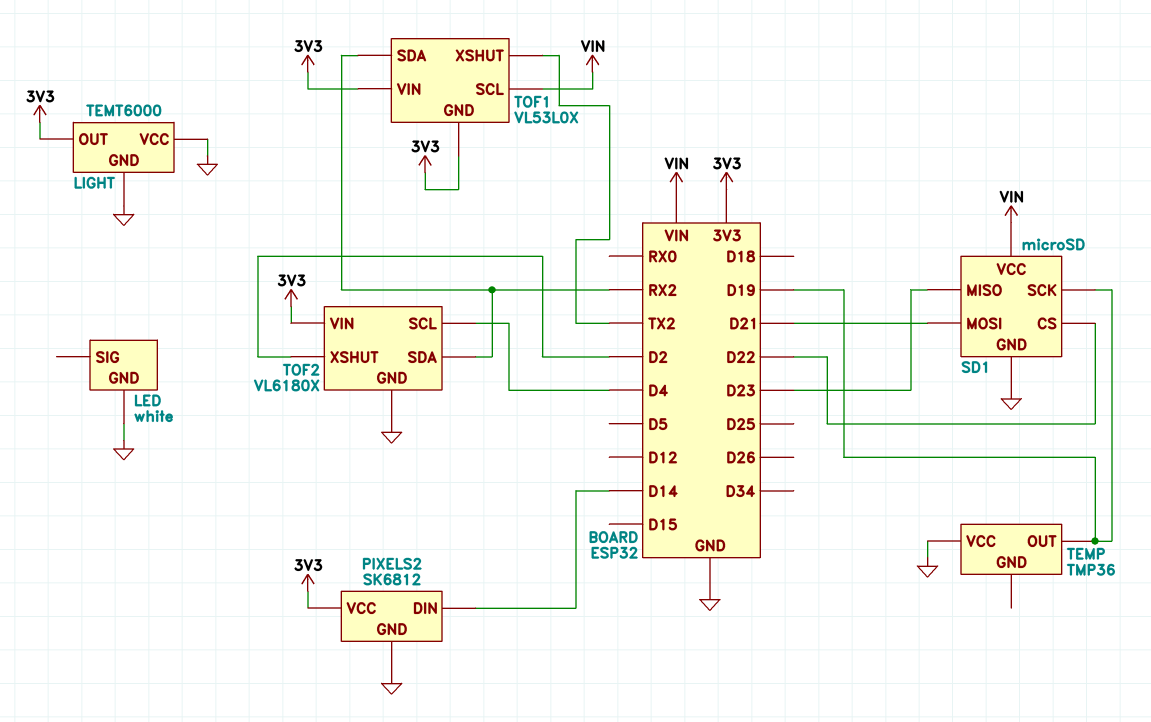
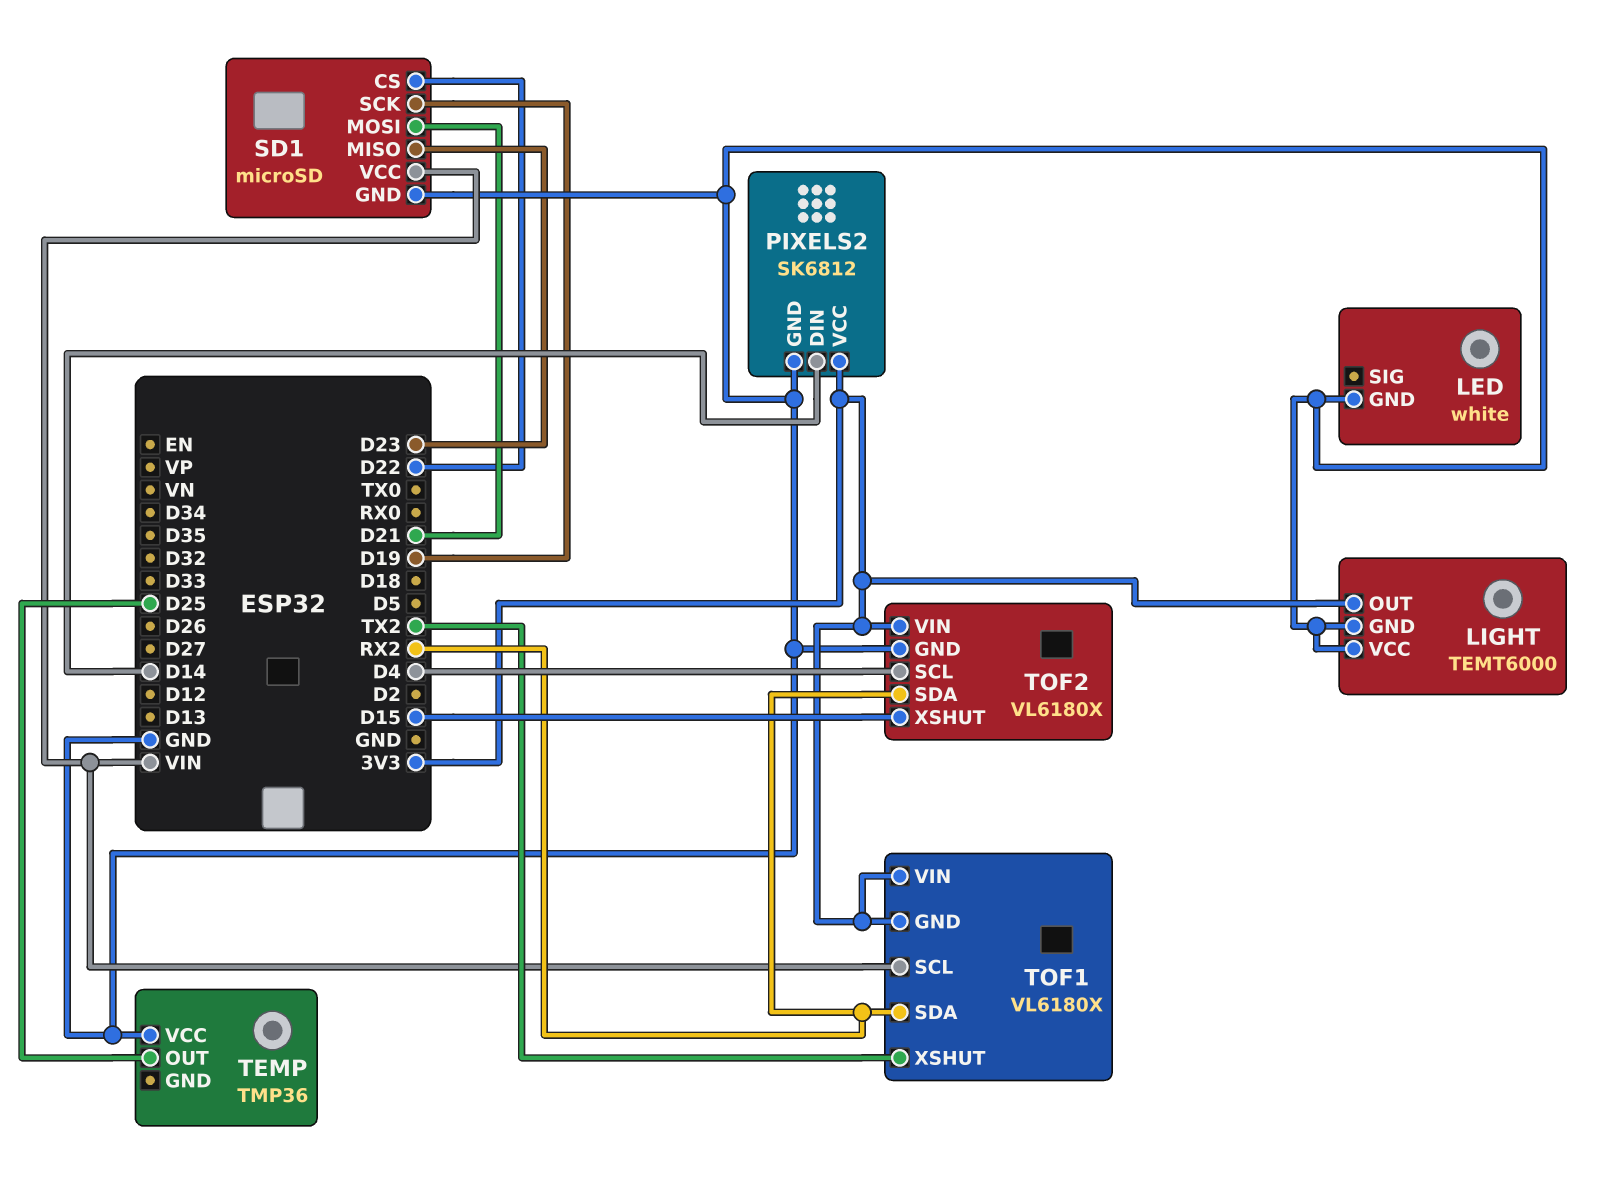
TEMP pin OUT: D19 -> D25
TOF1: VL53L0X -> VL6180X
TOF2 pin XSHUT: D2 -> D15

